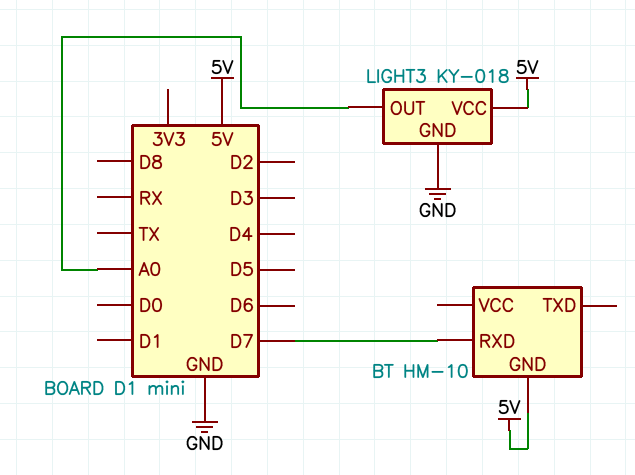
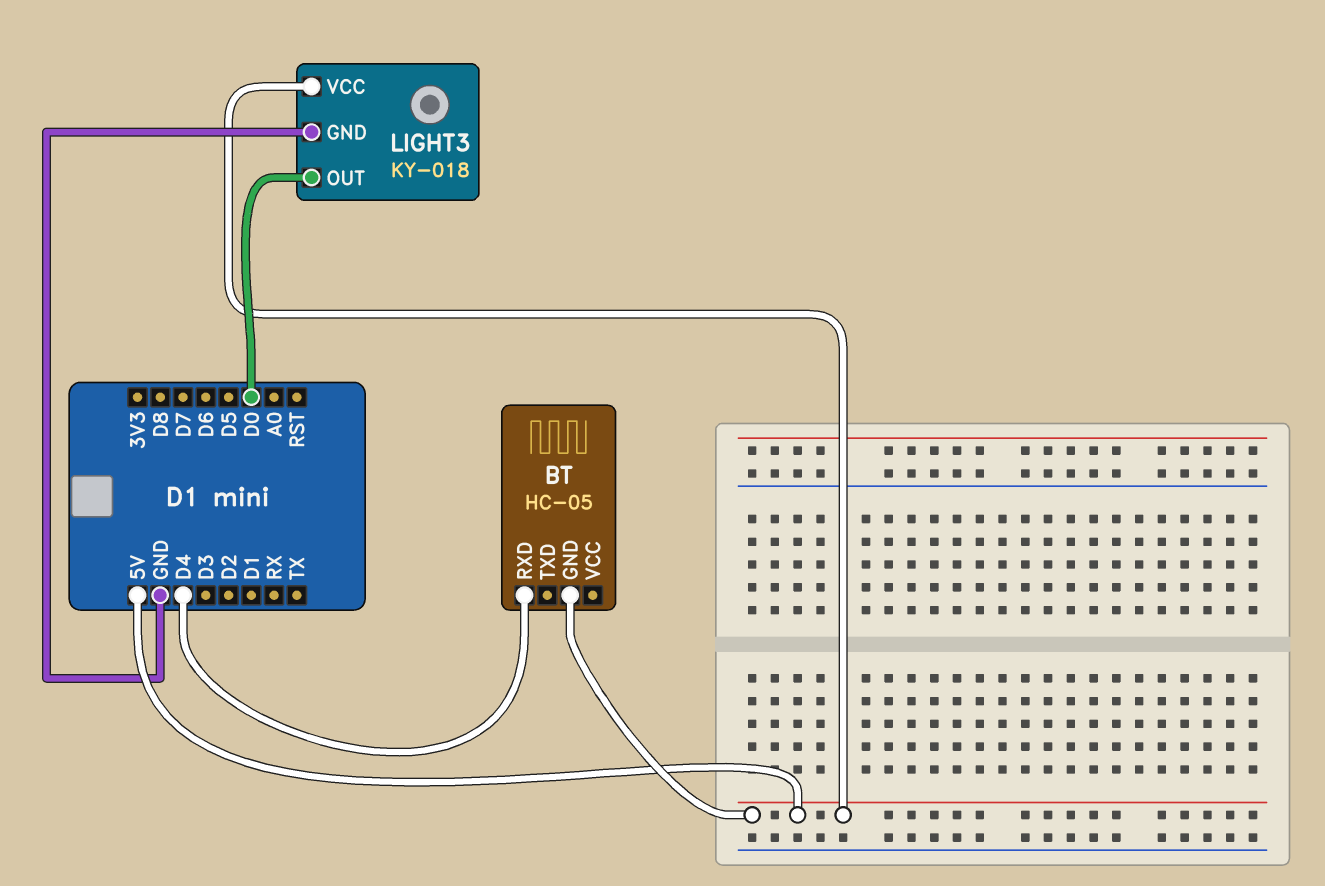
BT: HM-10 -> HC-05
BT pin RXD: D7 -> D4
LIGHT3 pin OUT: A0 -> D0

